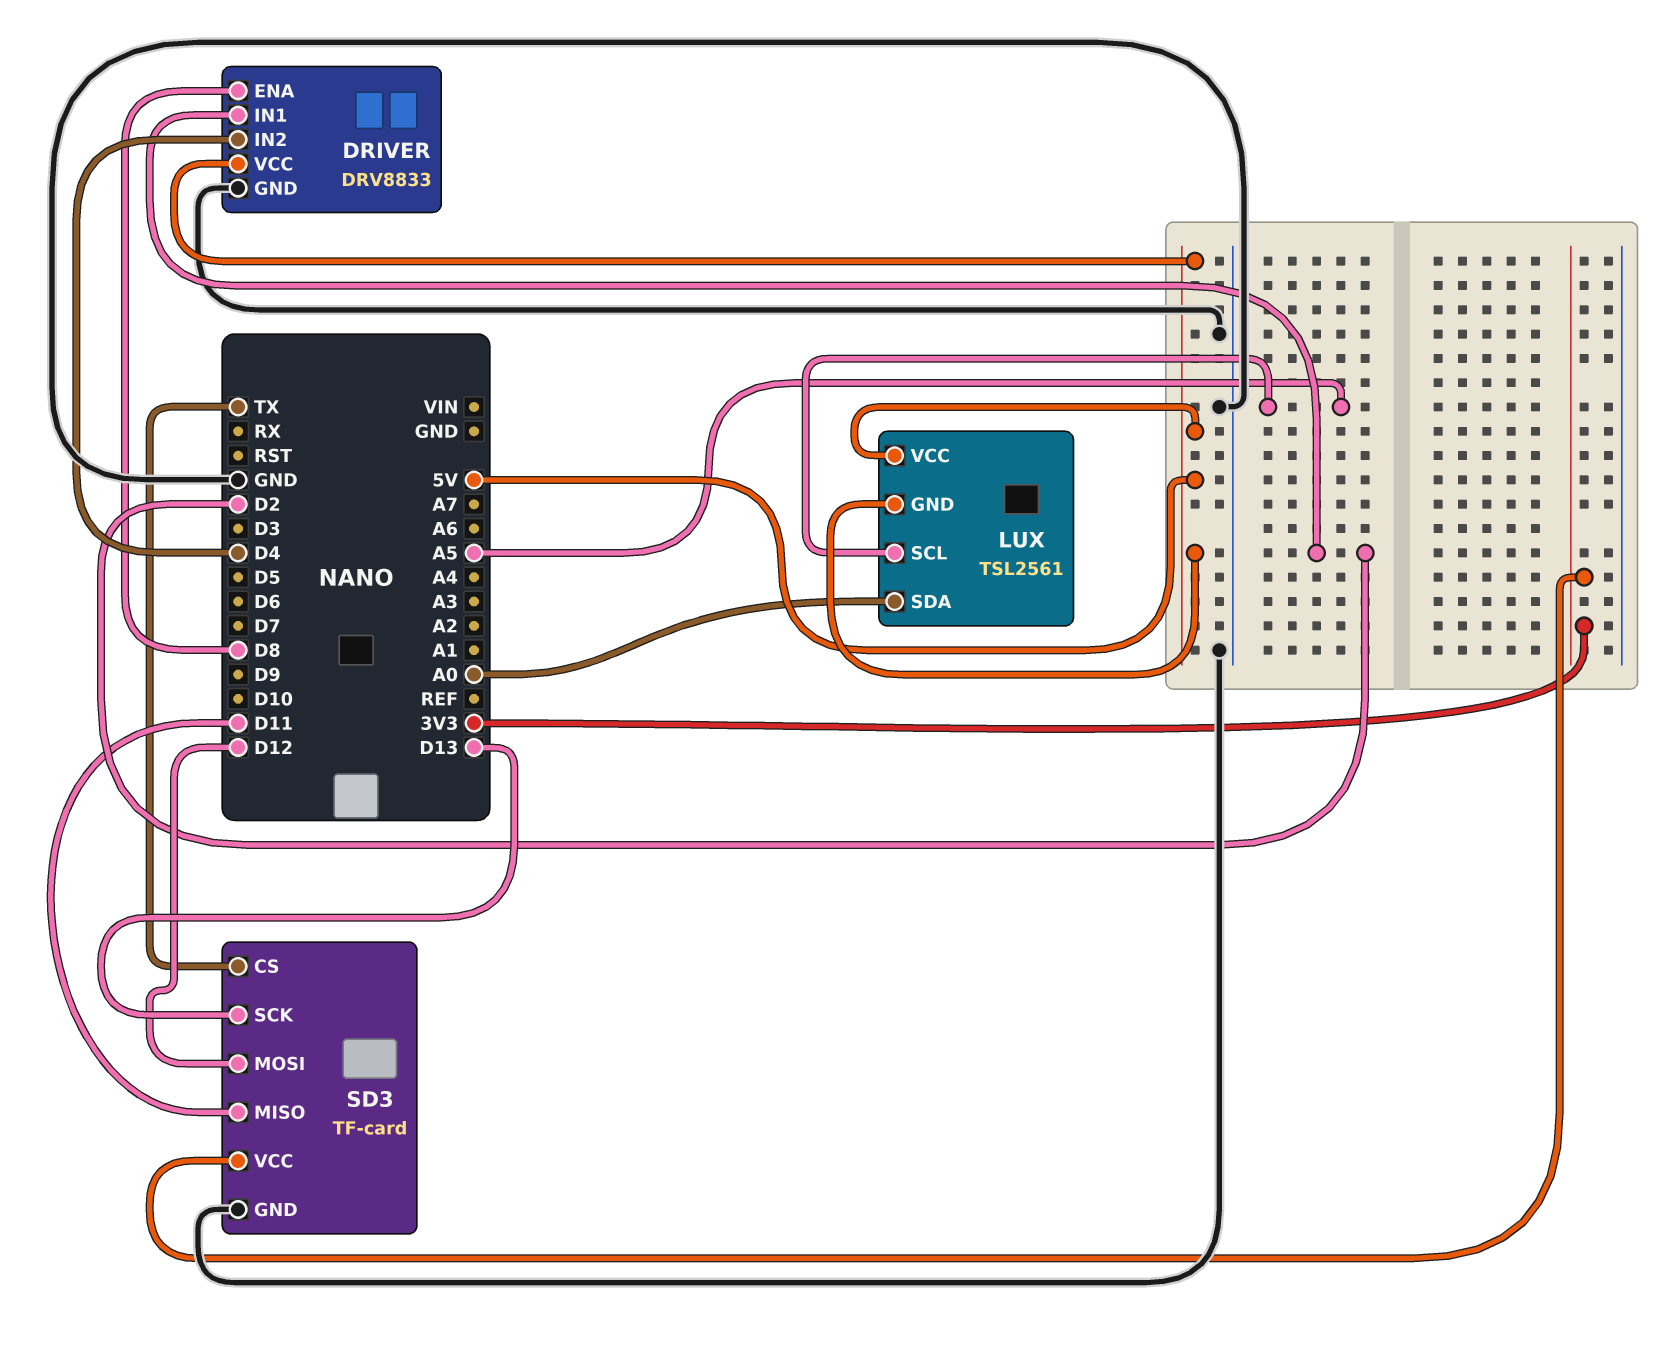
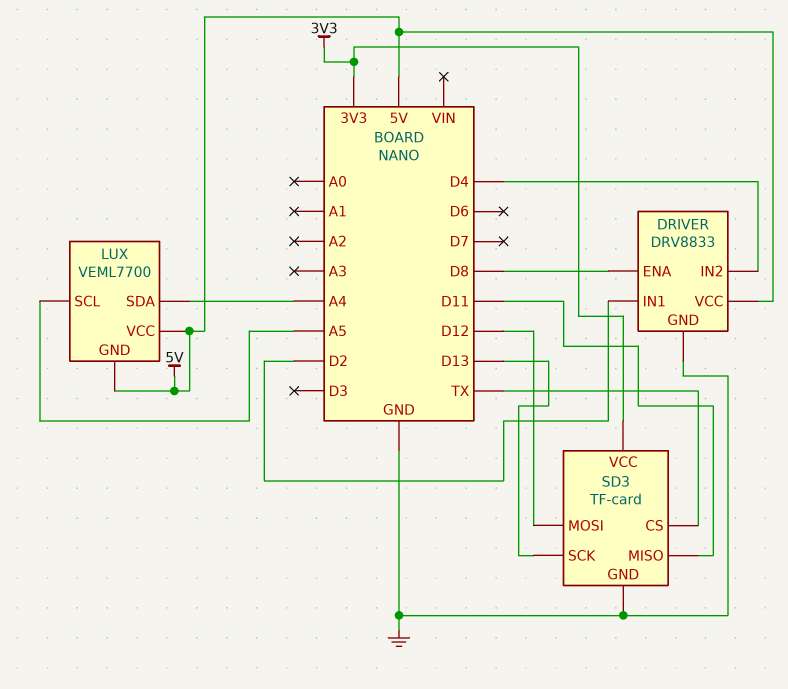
LUX: TSL2561 -> VEML7700
LUX pin SDA: A0 -> A4

